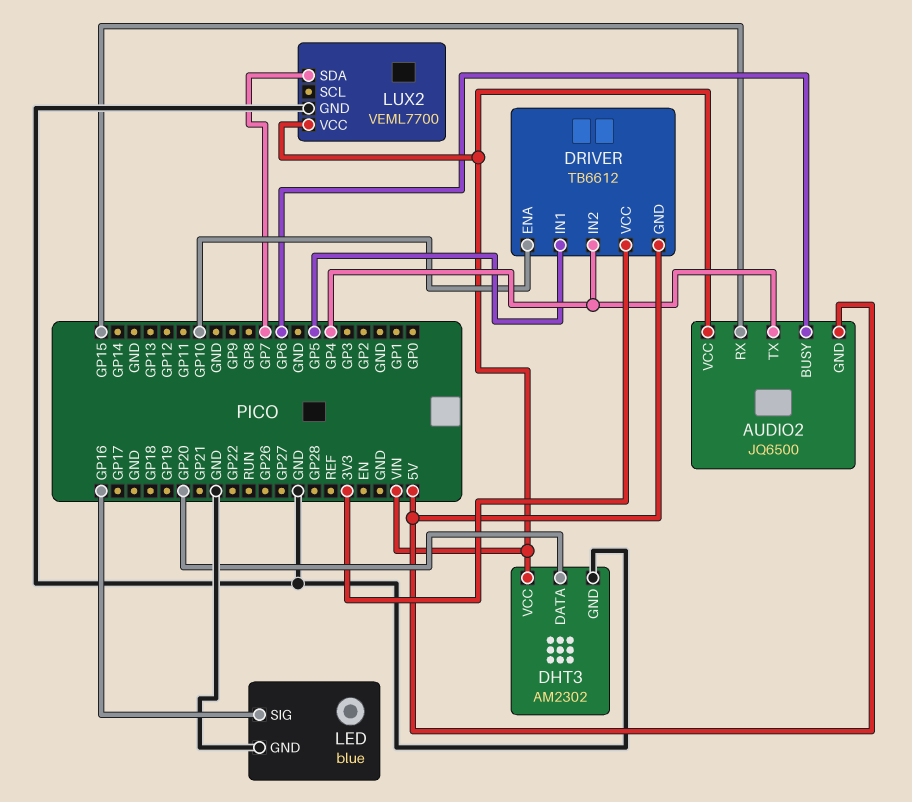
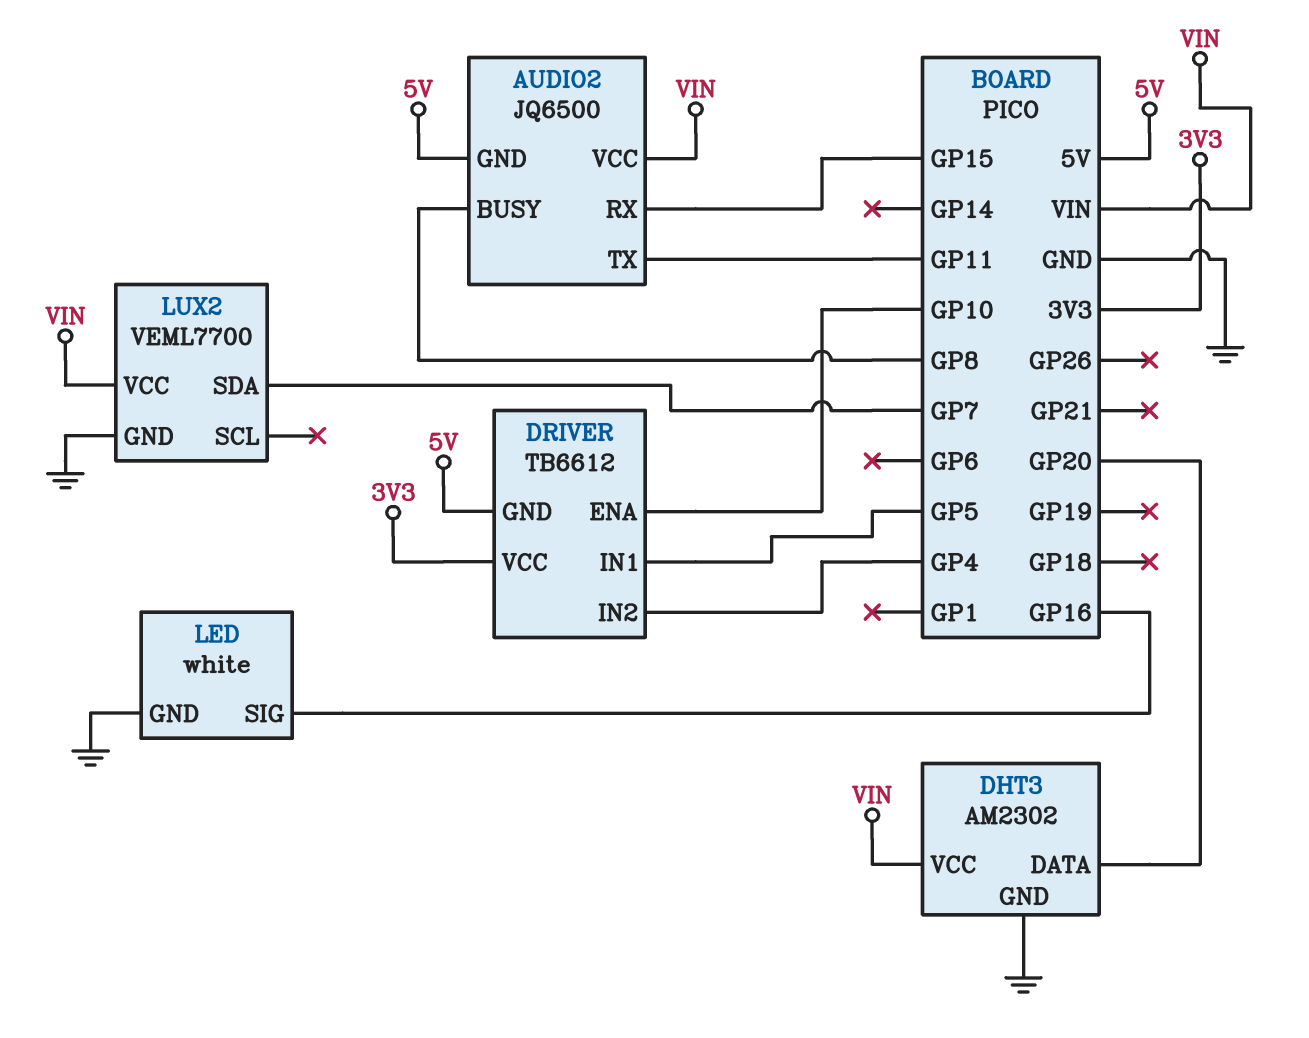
AUDIO2 pin BUSY: GP6 -> GP8
AUDIO2 pin TX: GP4 -> GP11
LED: blue -> white

